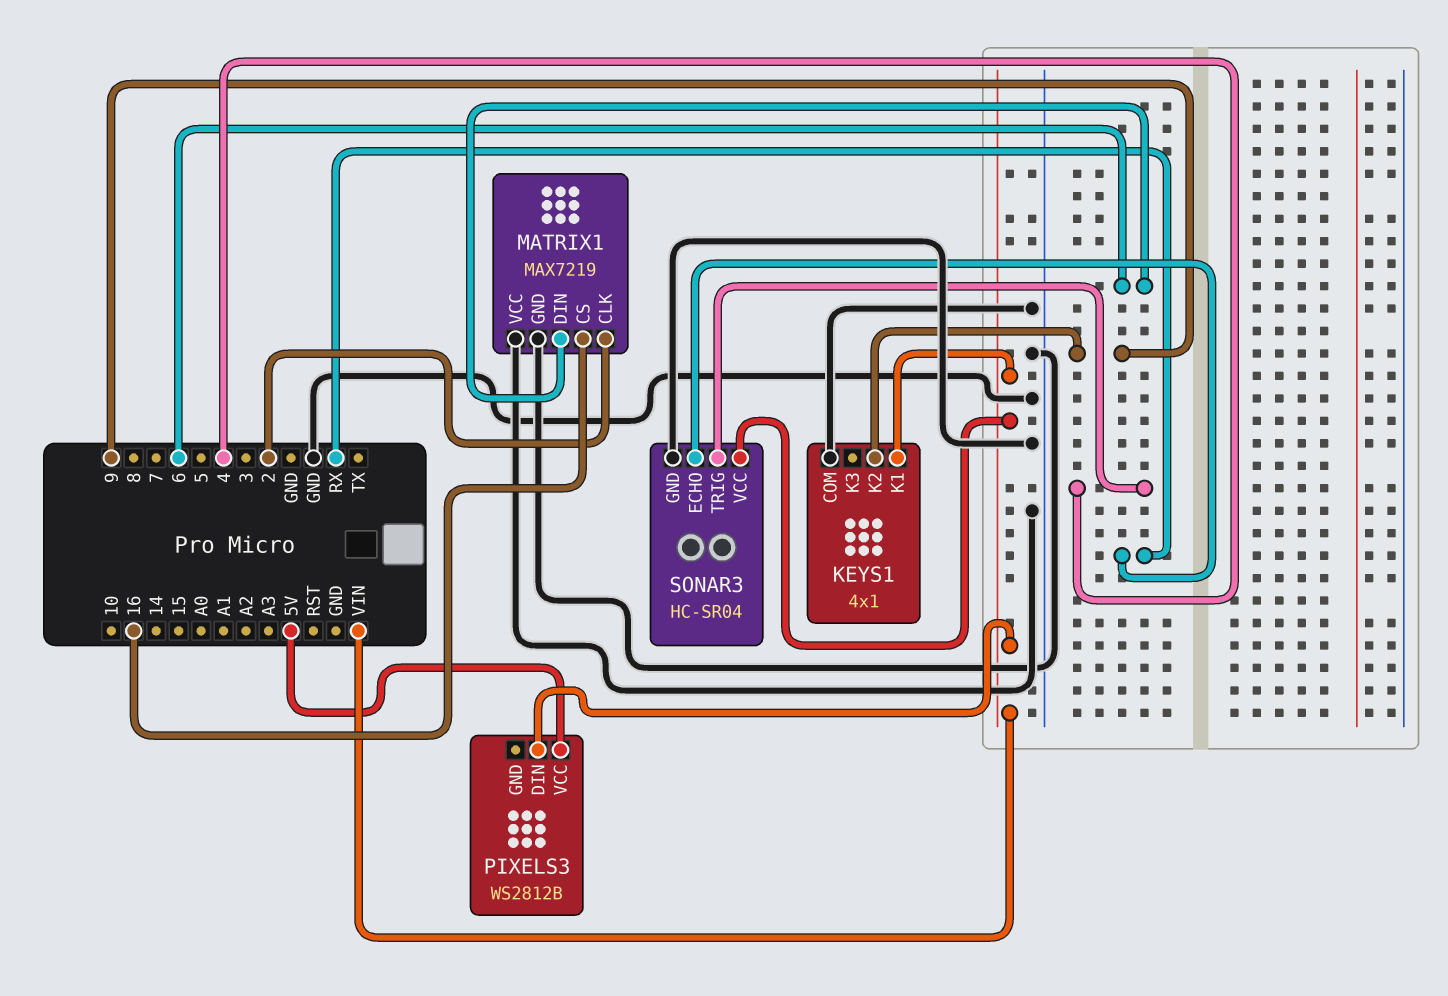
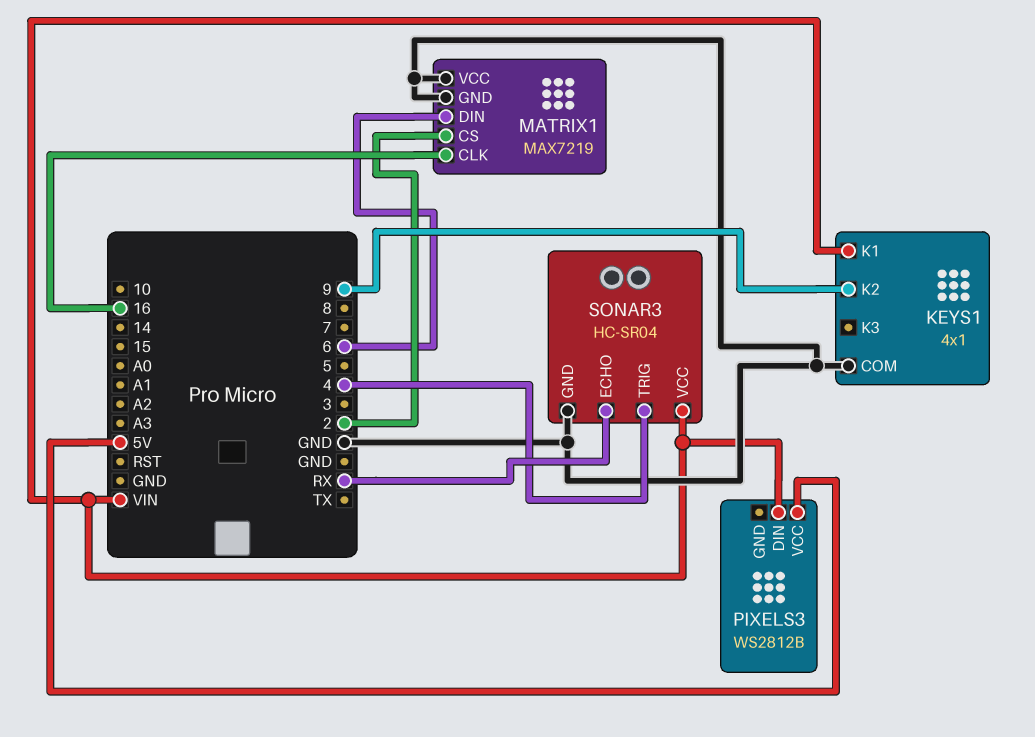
MATRIX1 pin CLK: 2 -> 16
MATRIX1 pin CS: 16 -> 2

